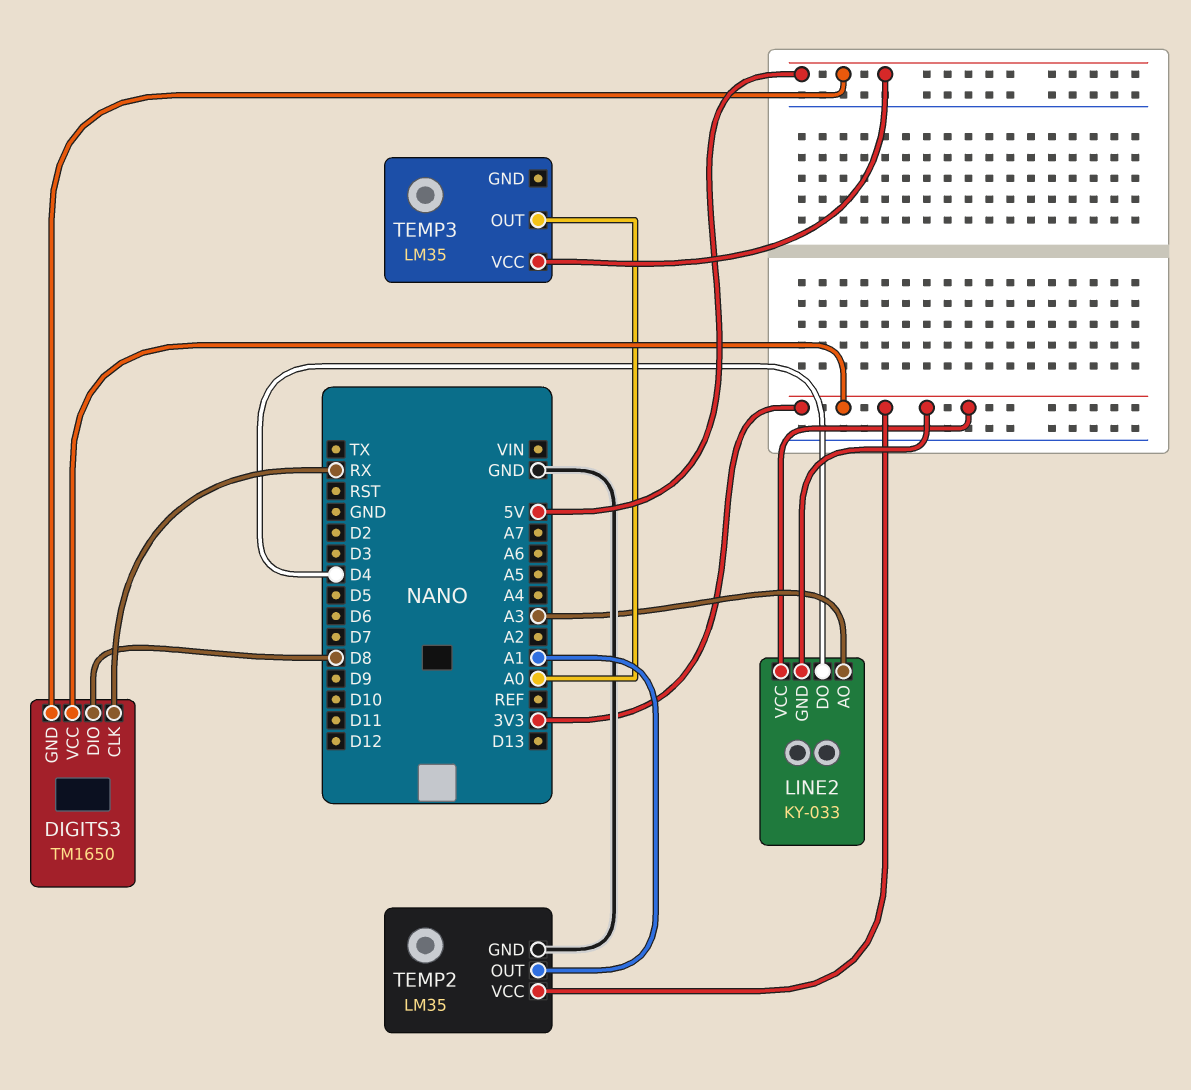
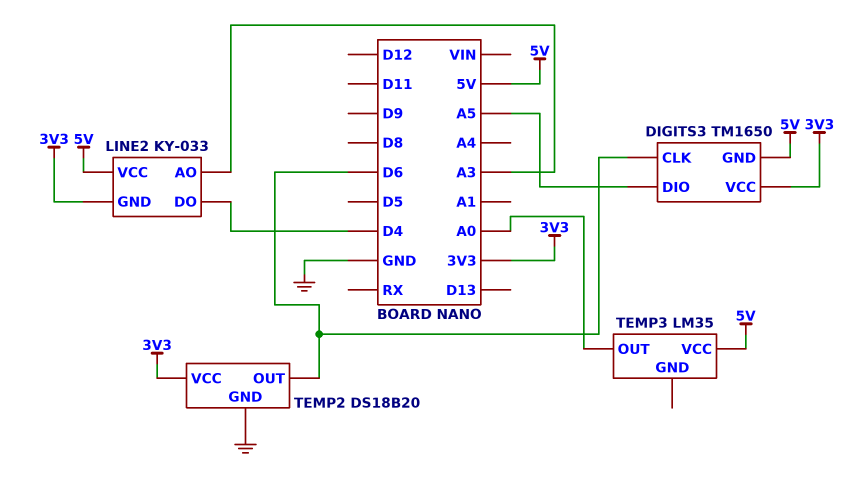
DIGITS3 pin CLK: RX -> D6
DIGITS3 pin DIO: D8 -> A5
LINE2 pin VCC: 3V3 -> 5V
TEMP2: LM35 -> DS18B20
TEMP2 pin OUT: A1 -> D6

